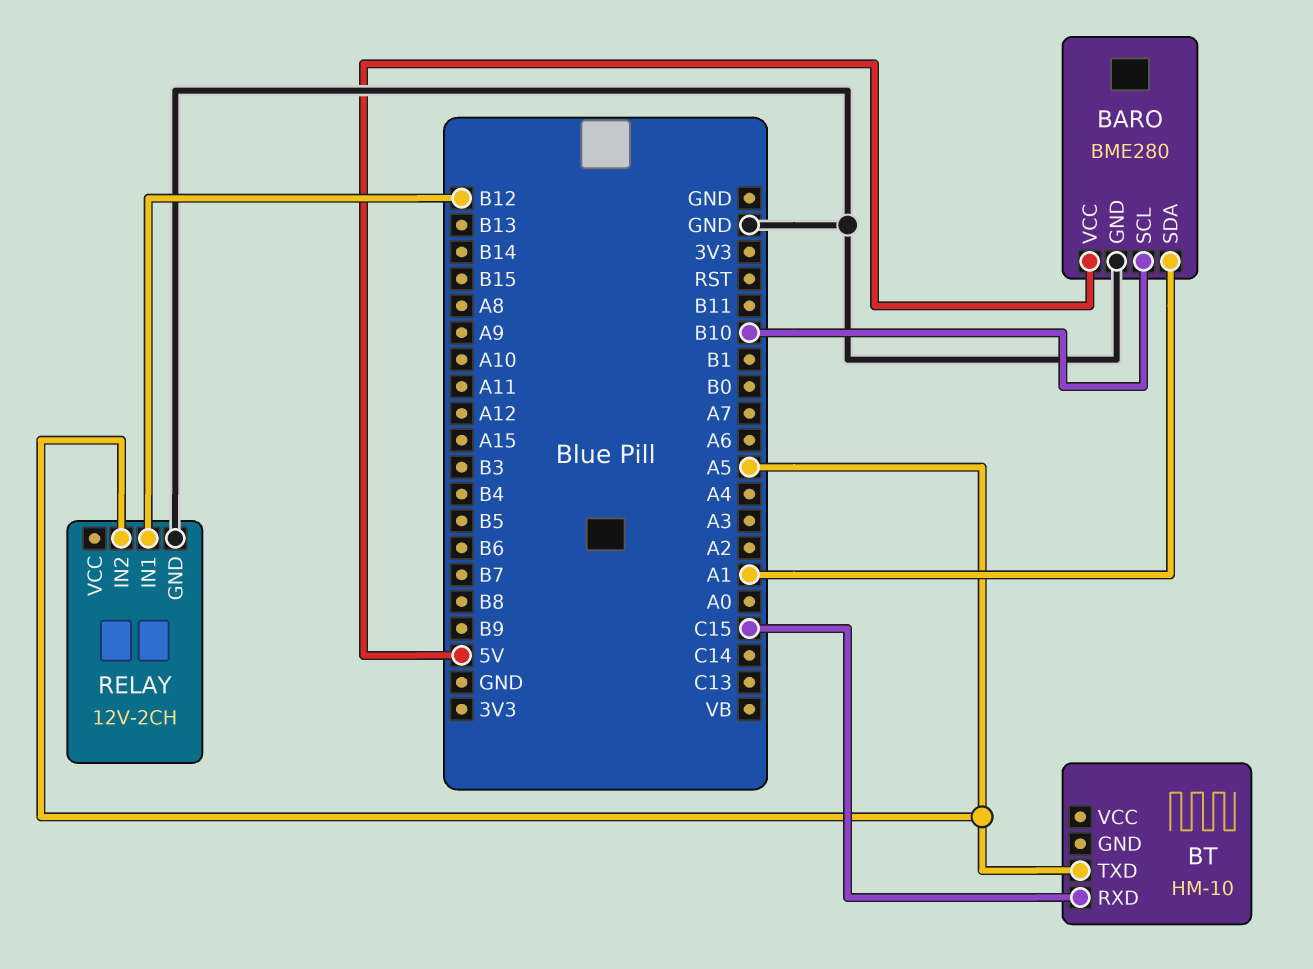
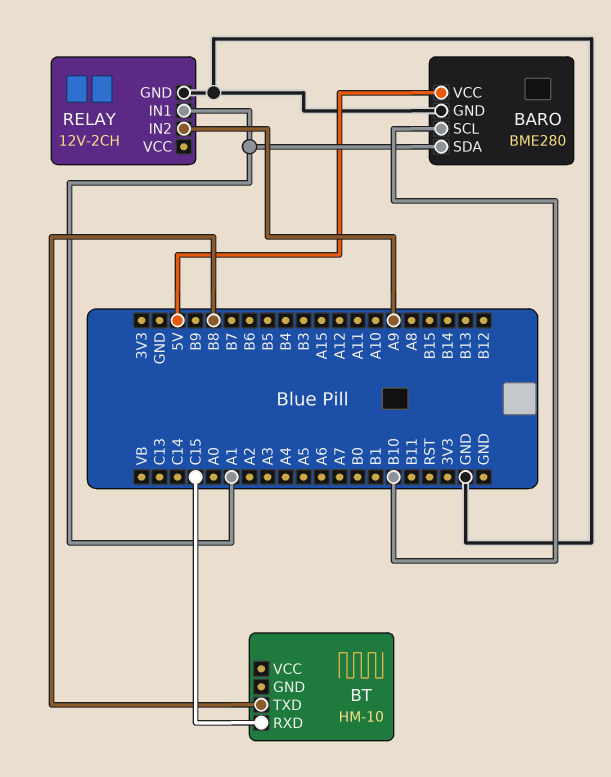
BT pin TXD: A5 -> B8
RELAY pin IN1: B12 -> A1
RELAY pin IN2: A5 -> A9

